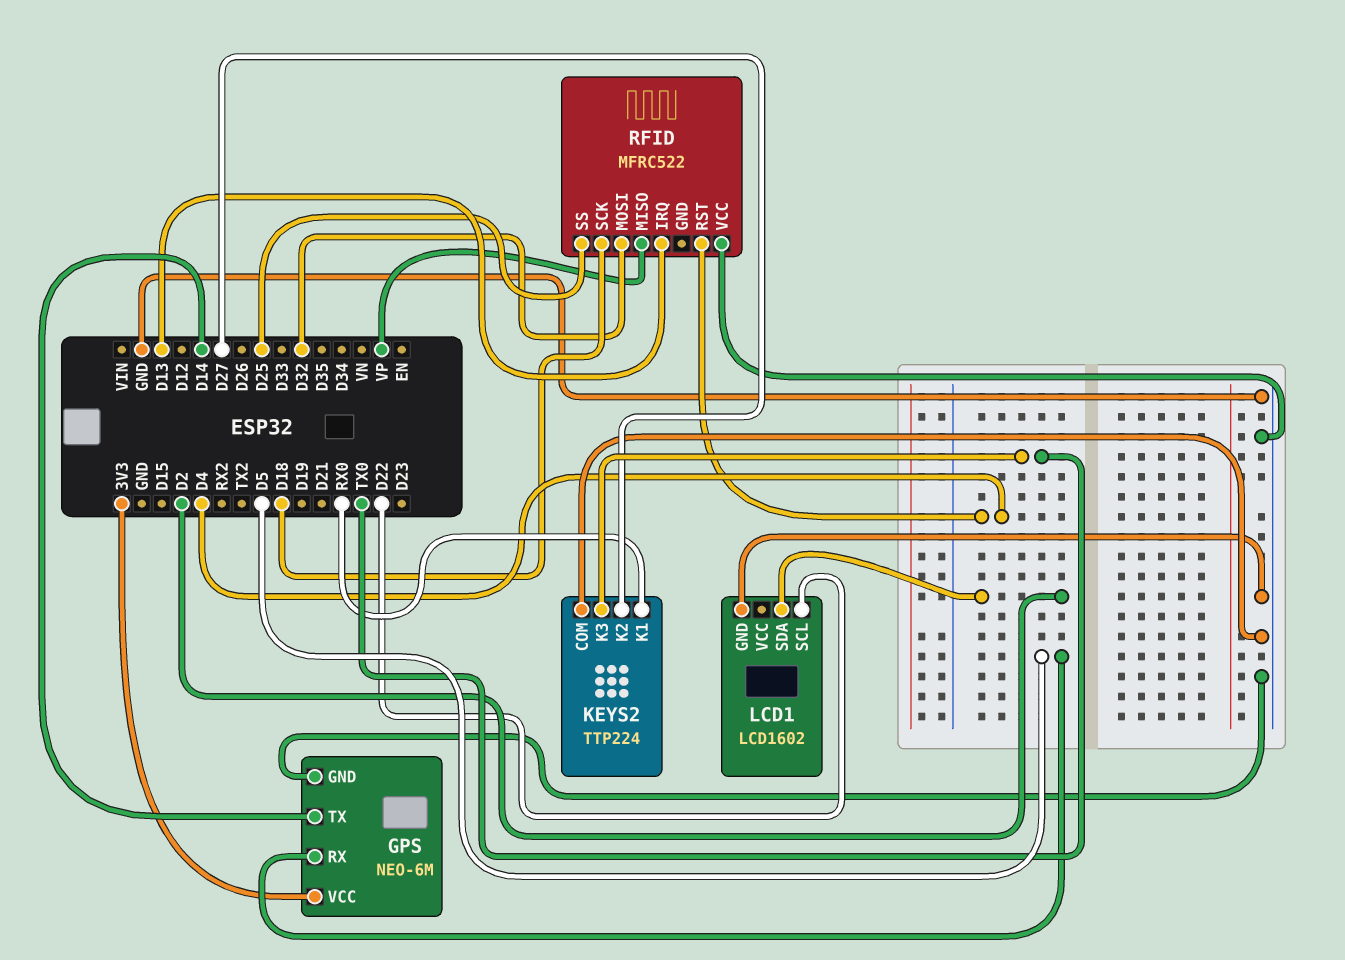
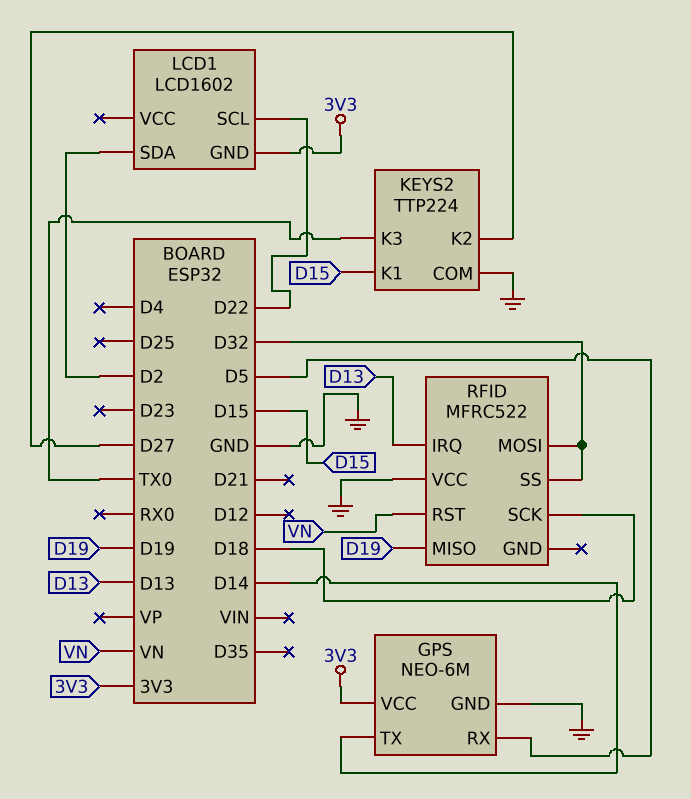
KEYS2 pin K1: RX0 -> D15
LCD1 pin GND: GND -> 3V3
RFID pin MISO: VP -> D19
RFID pin RST: D4 -> VN
RFID pin SS: D25 -> D32

